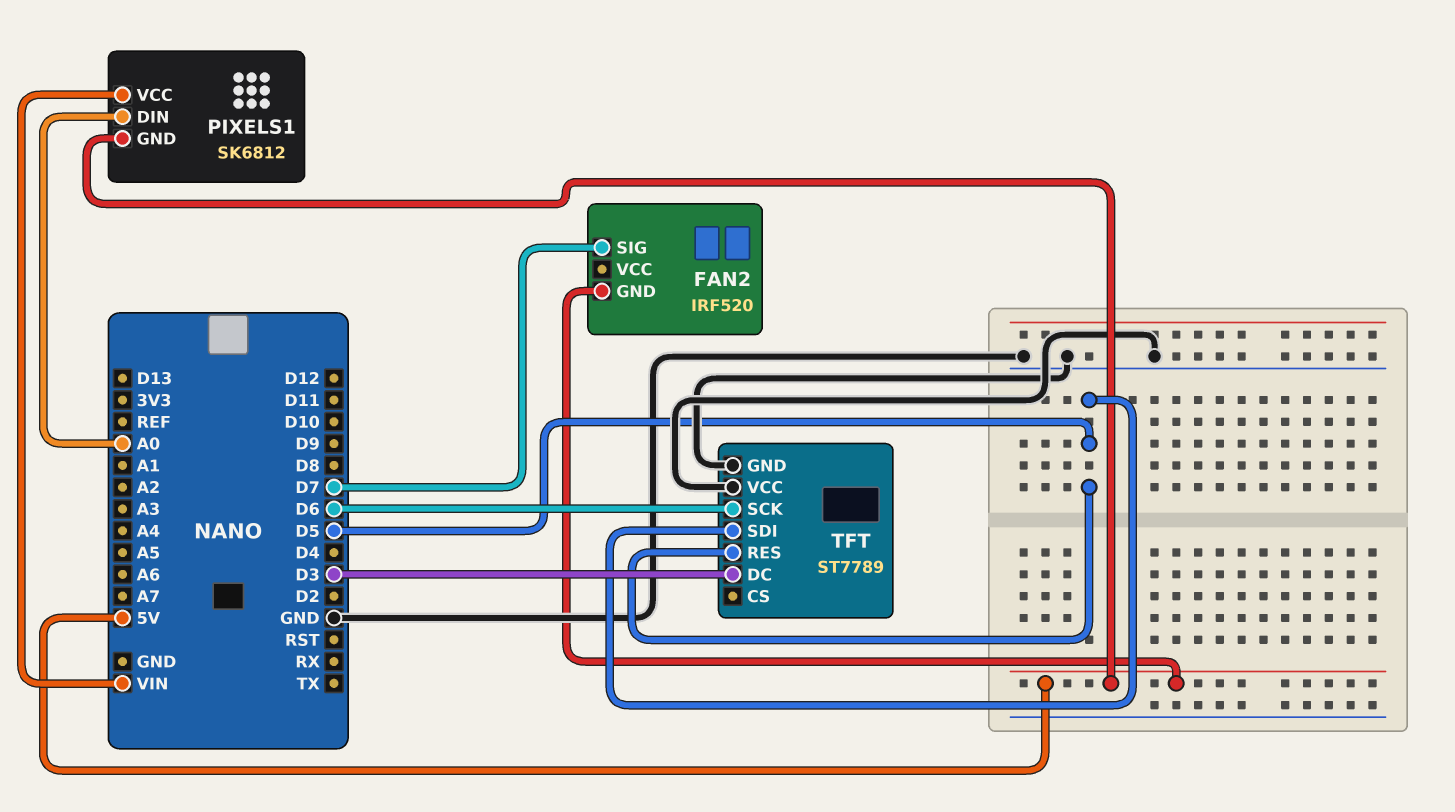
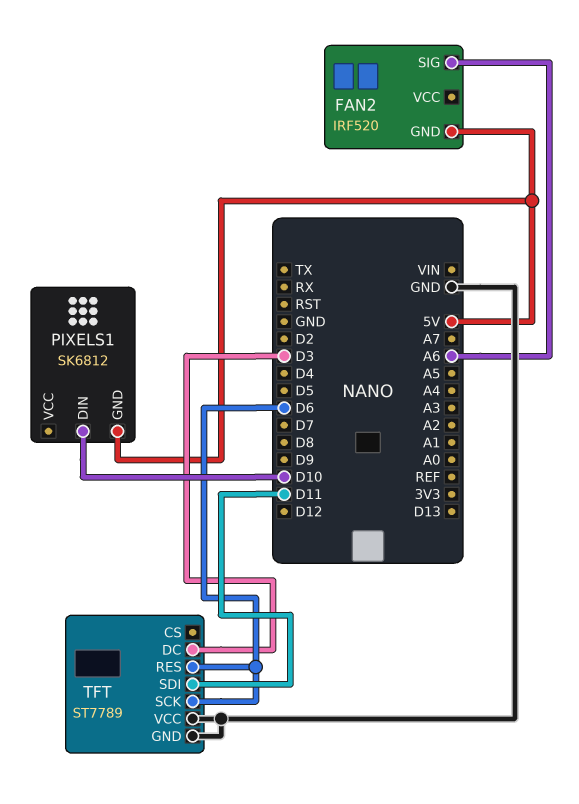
FAN2 pin SIG: D7 -> A6
PIXELS1 pin DIN: A0 -> D10
PIXELS1 pin VCC: VIN -> none
TFT pin RES: D5 -> D6
TFT pin SDI: D5 -> D11

